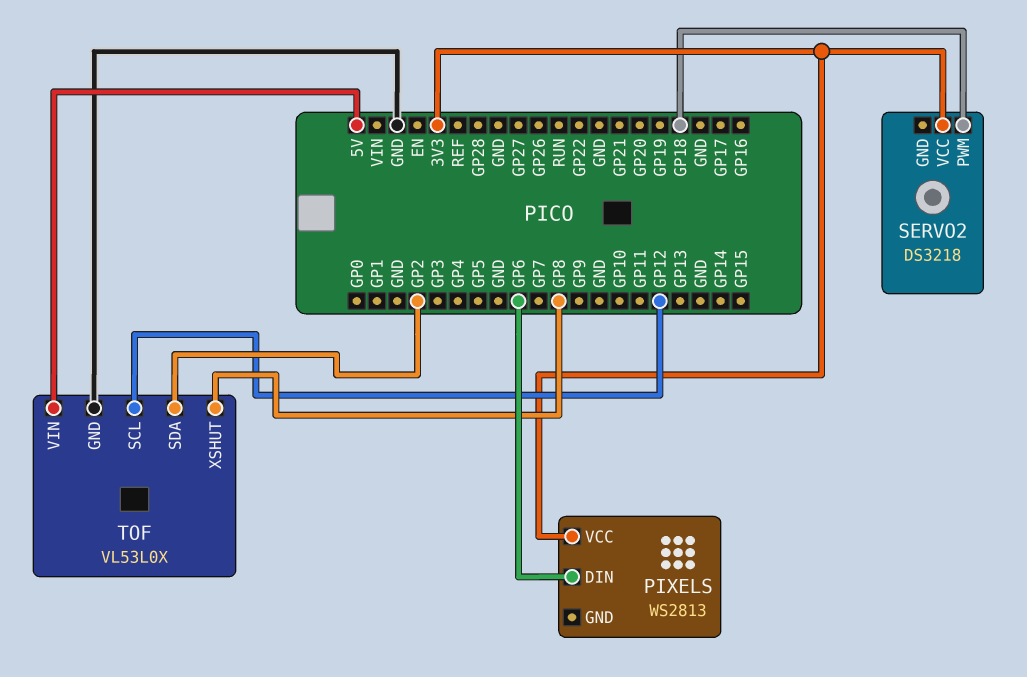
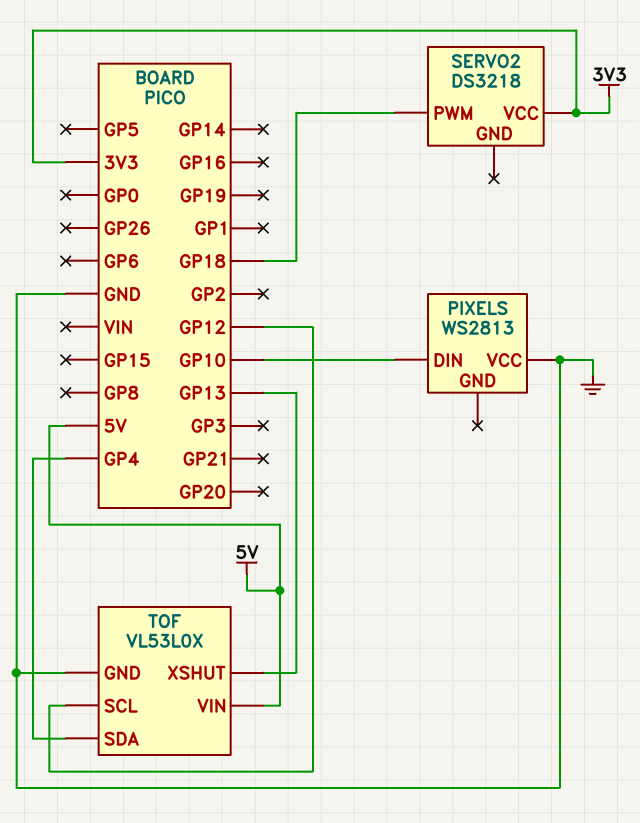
PIXELS pin DIN: GP6 -> GP10
PIXELS pin VCC: 3V3 -> GND
TOF pin SDA: GP2 -> GP4
TOF pin XSHUT: GP8 -> GP13

